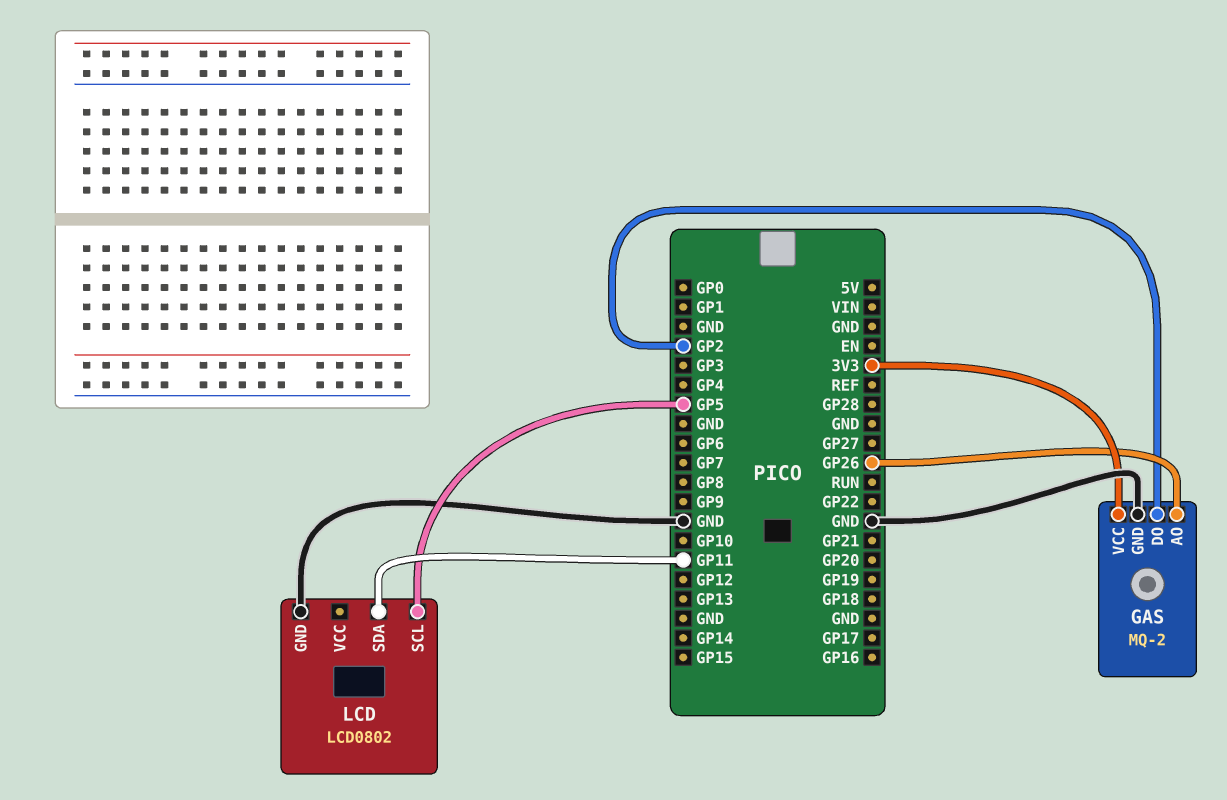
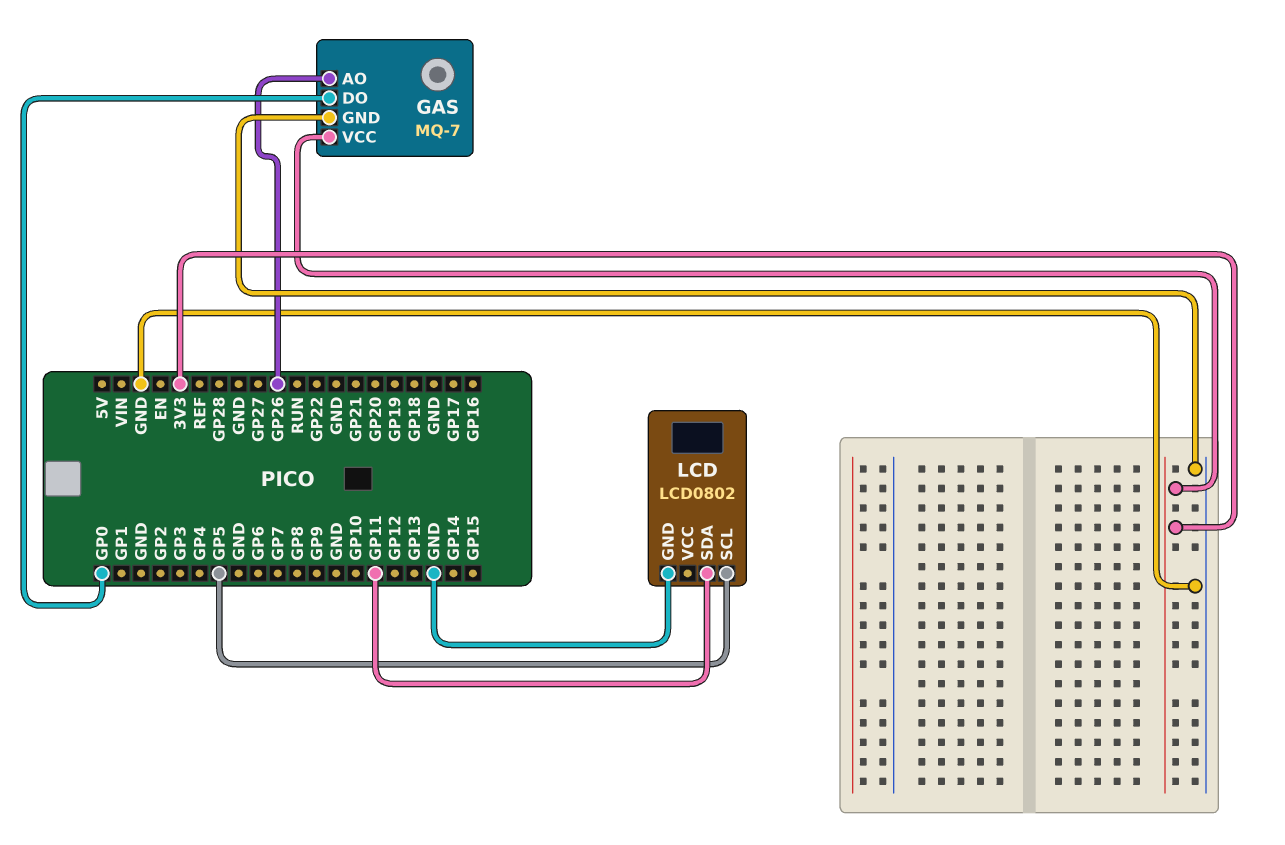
GAS: MQ-2 -> MQ-7
GAS pin DO: GP2 -> GP0

